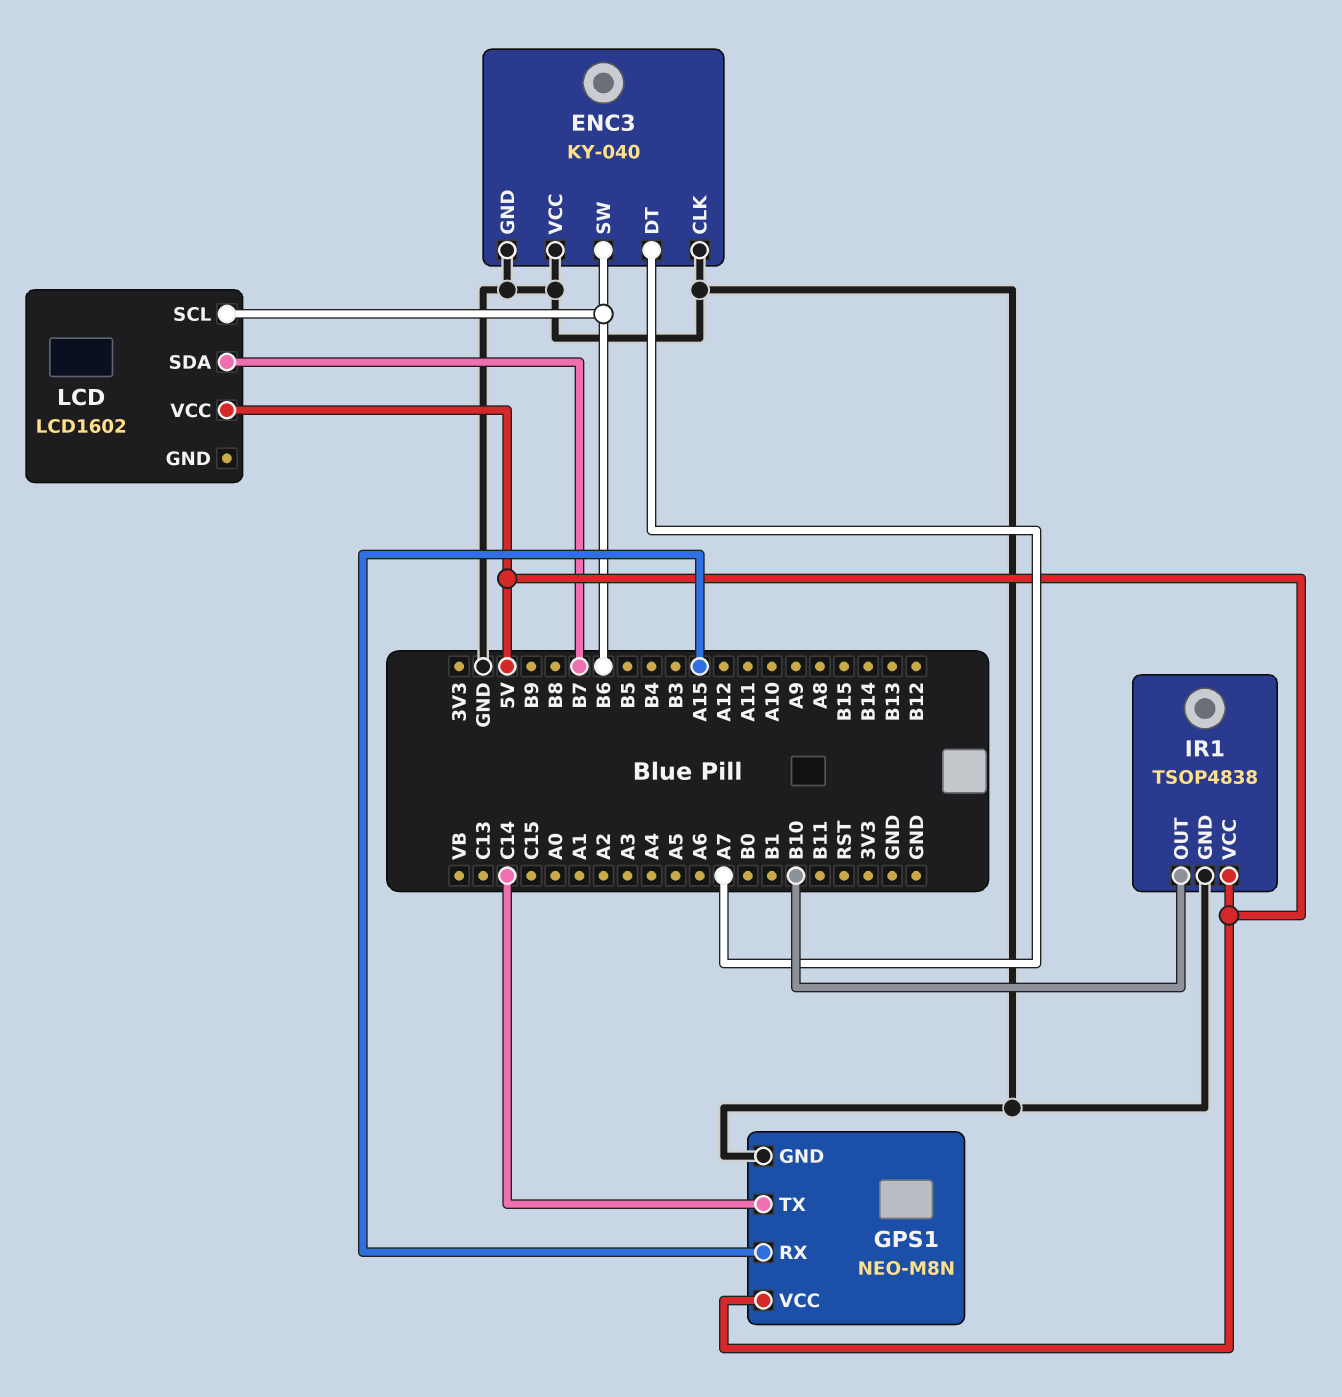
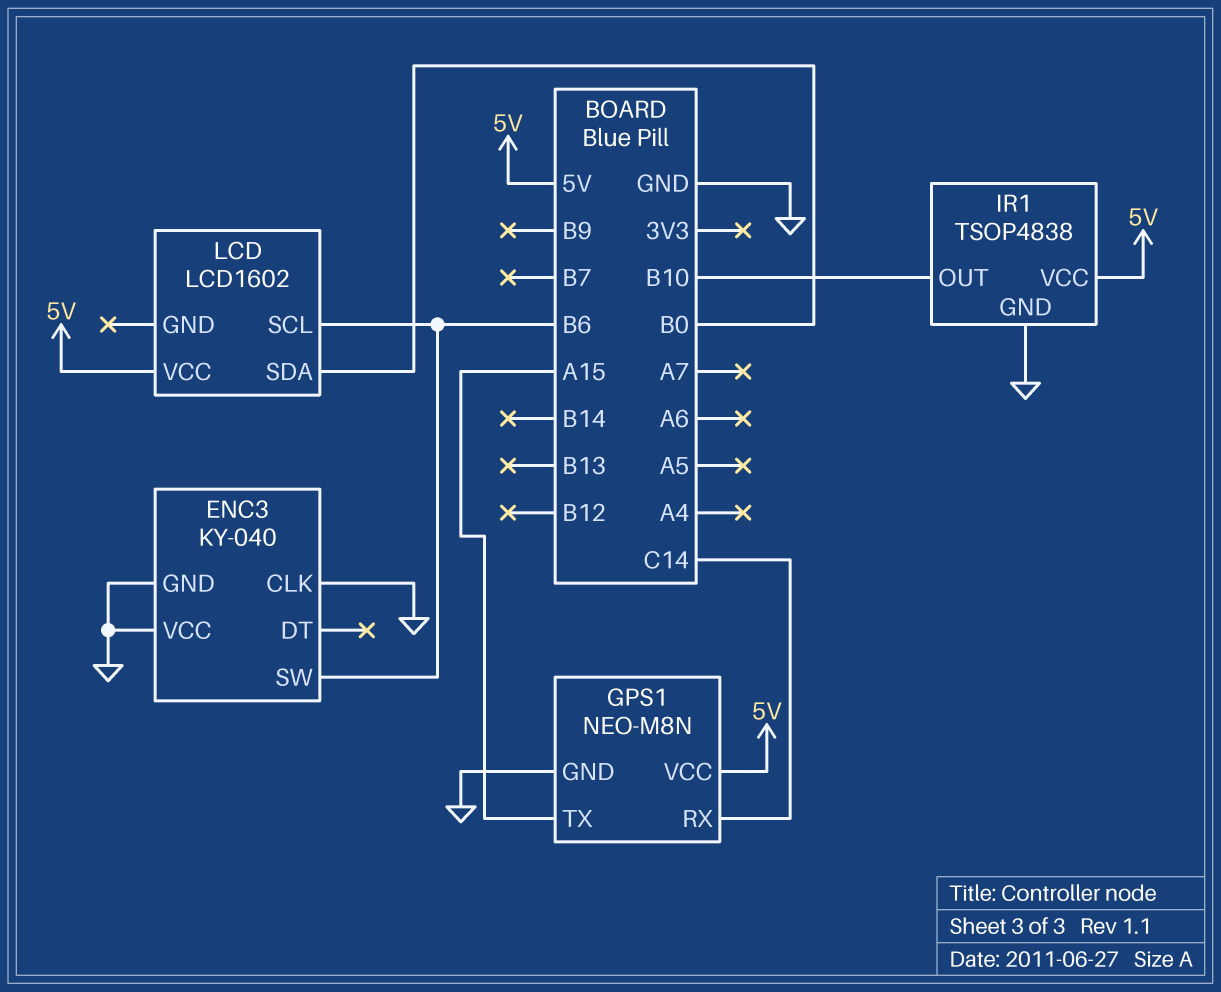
ENC3 pin DT: A7 -> none
GPS1 pin RX: A15 -> C14
GPS1 pin TX: C14 -> A15
LCD pin SDA: B7 -> B0

